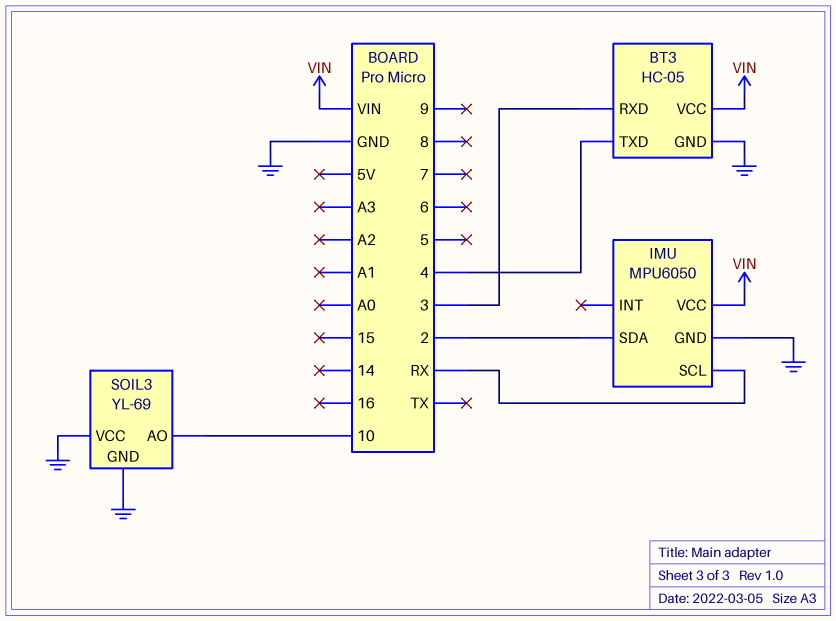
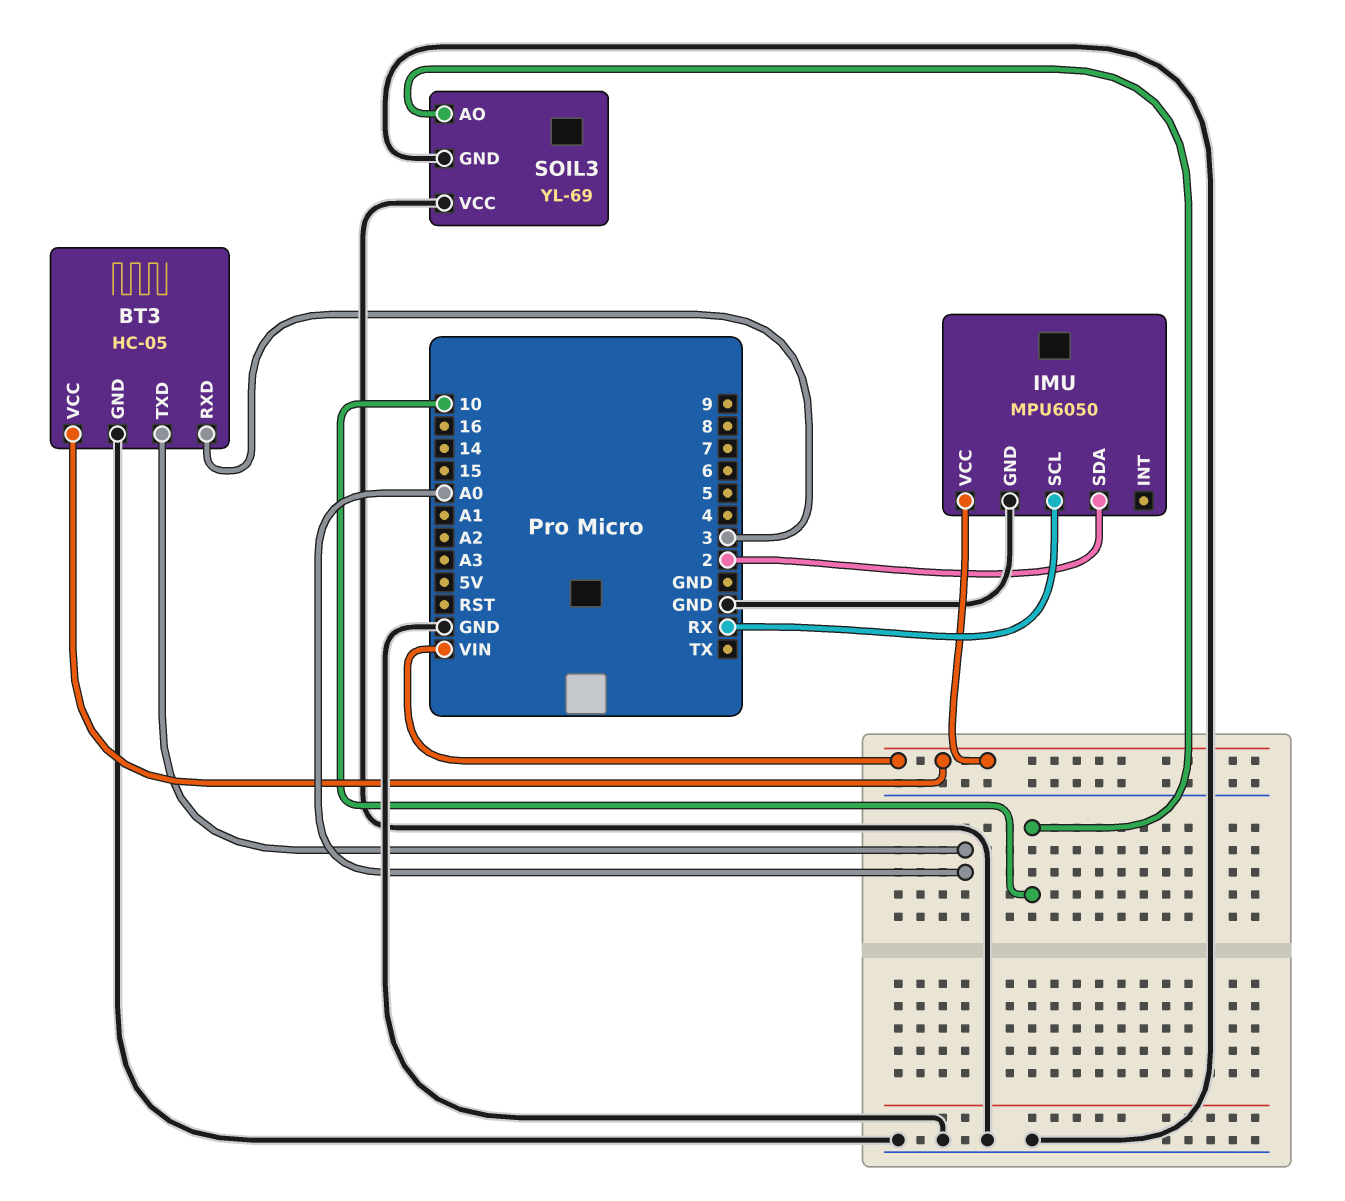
BT3 pin TXD: 4 -> A0

